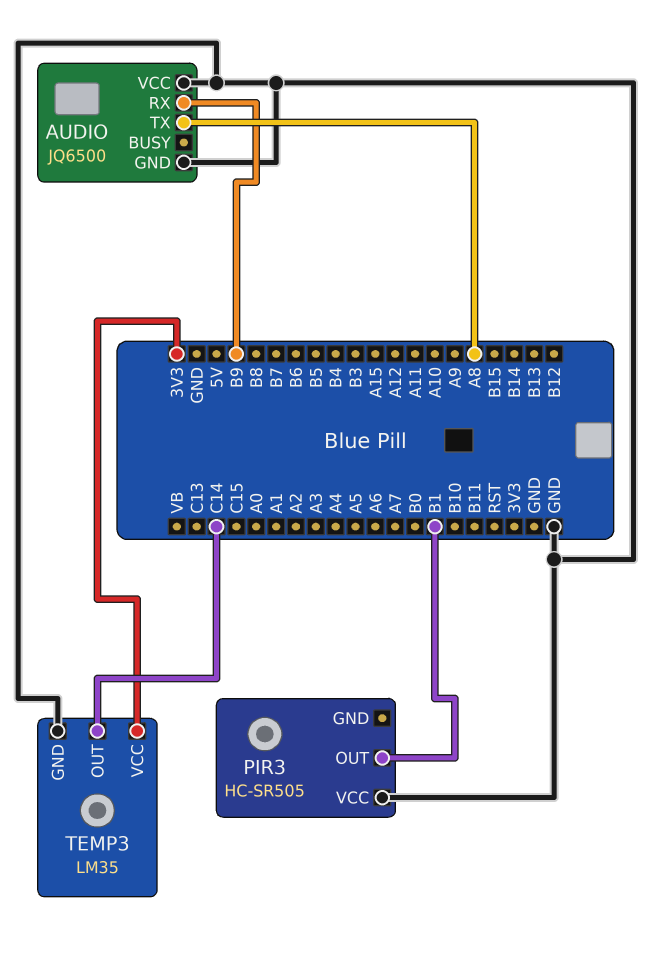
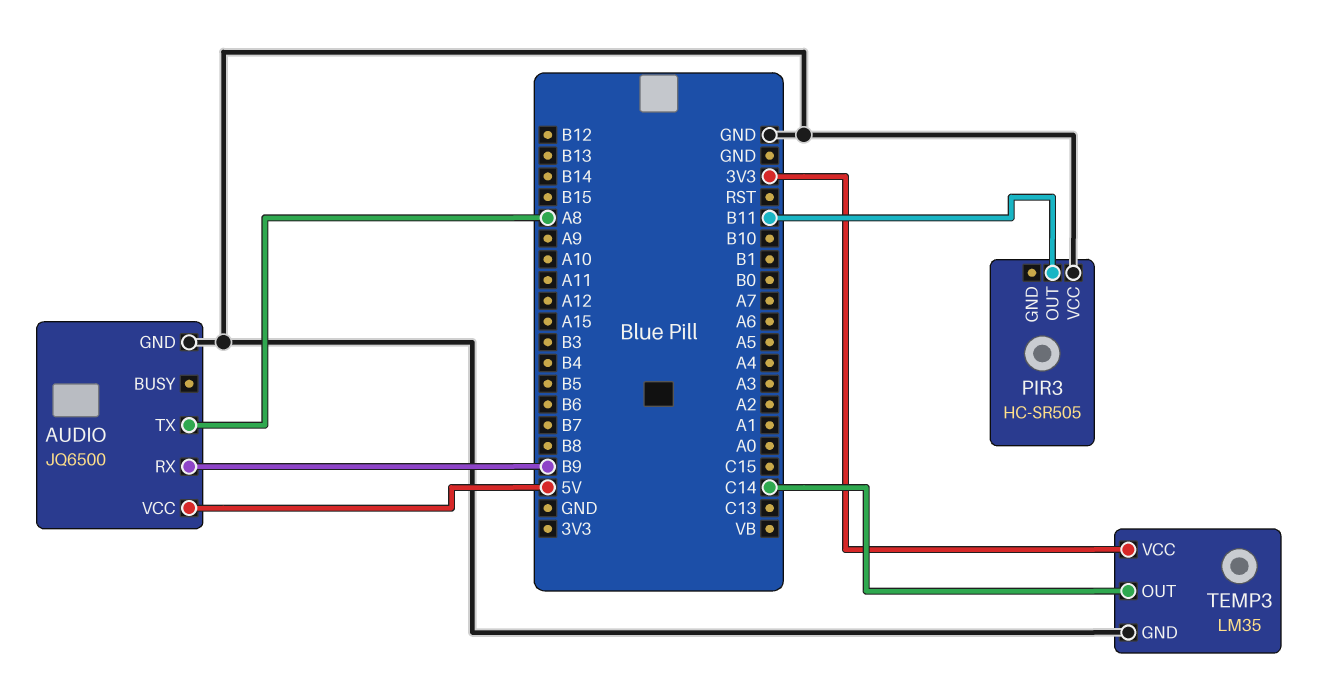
AUDIO pin VCC: GND -> 5V
PIR3 pin OUT: B1 -> B11

